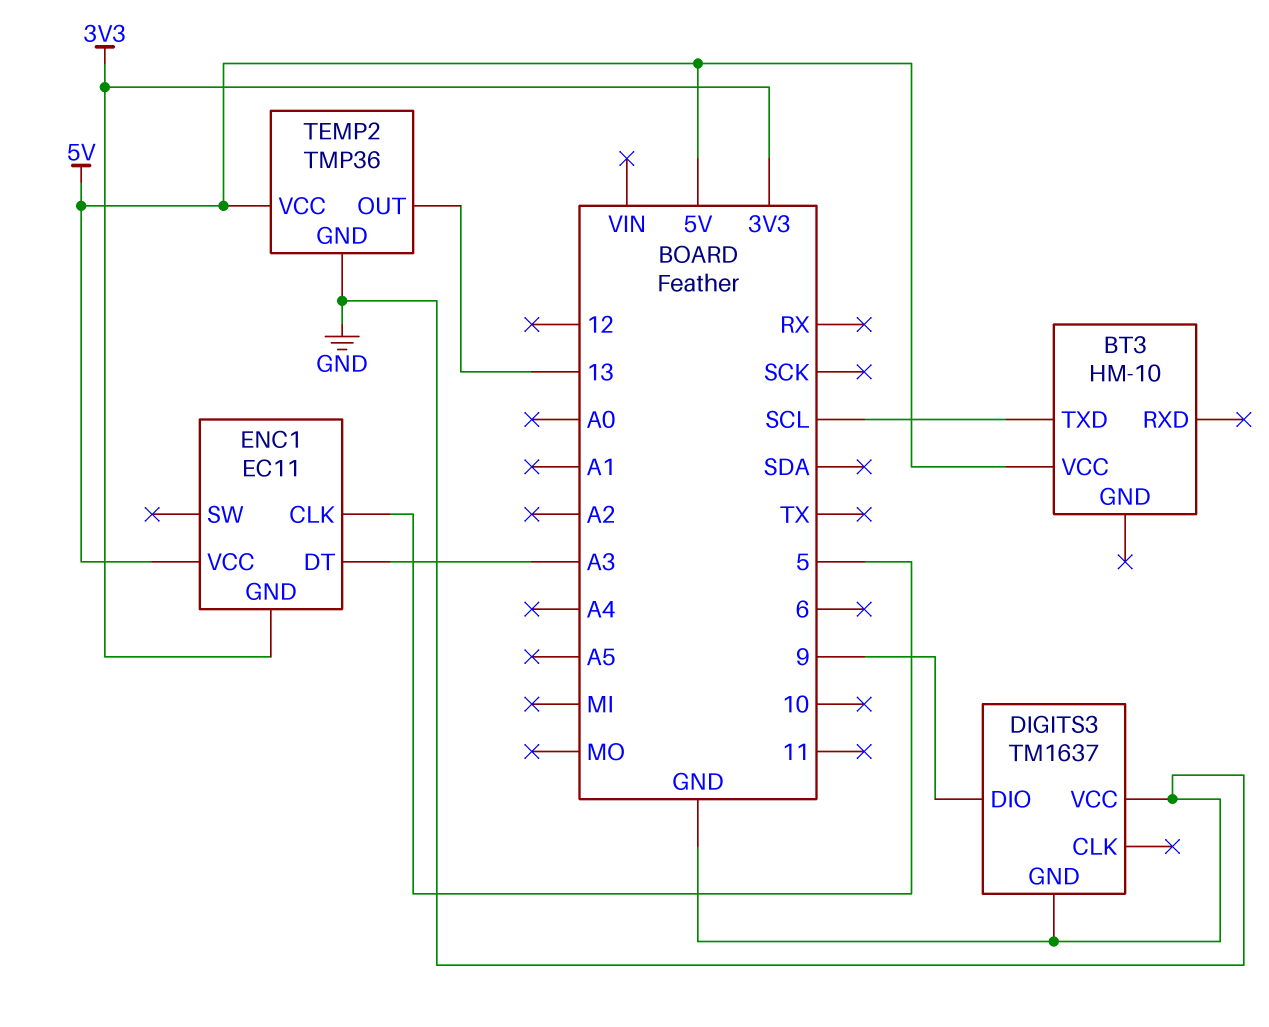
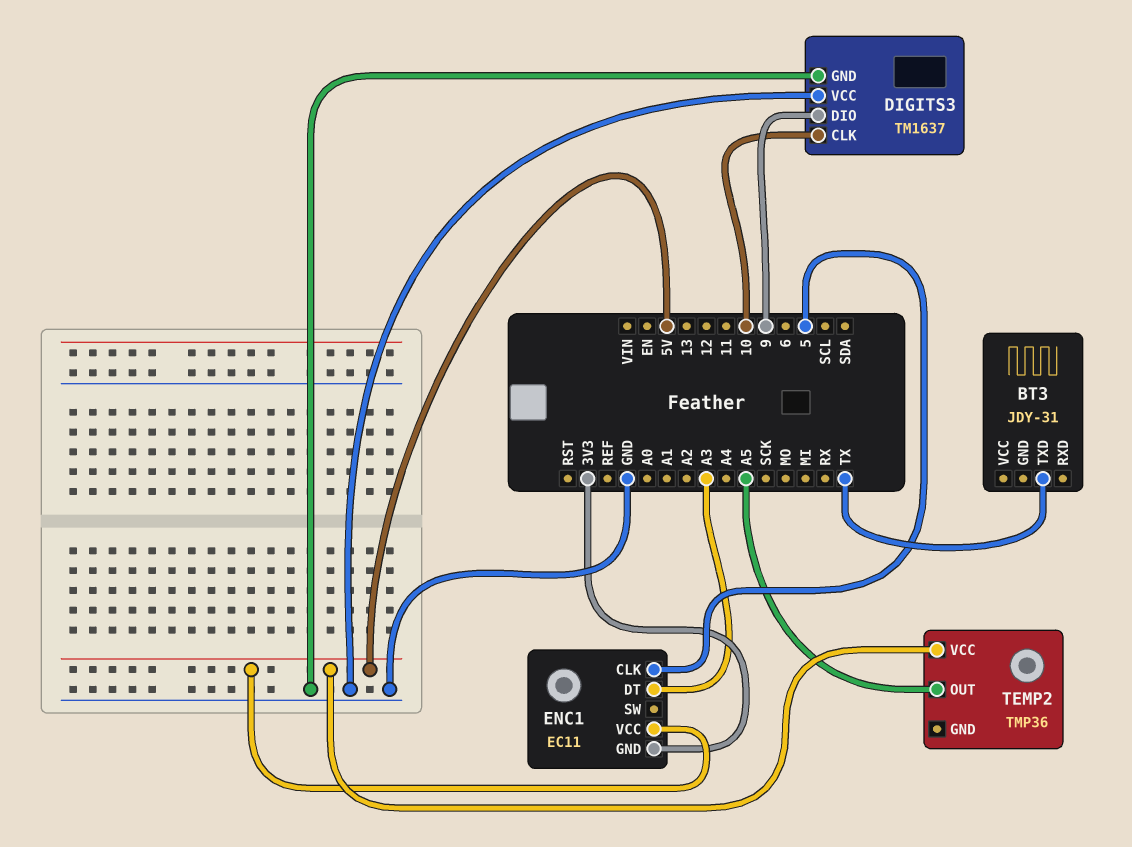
BT3: HM-10 -> JDY-31
BT3 pin TXD: SCL -> TX
BT3 pin VCC: 5V -> none
DIGITS3 pin CLK: none -> 10
TEMP2 pin GND: GND -> none
TEMP2 pin OUT: 13 -> A5

